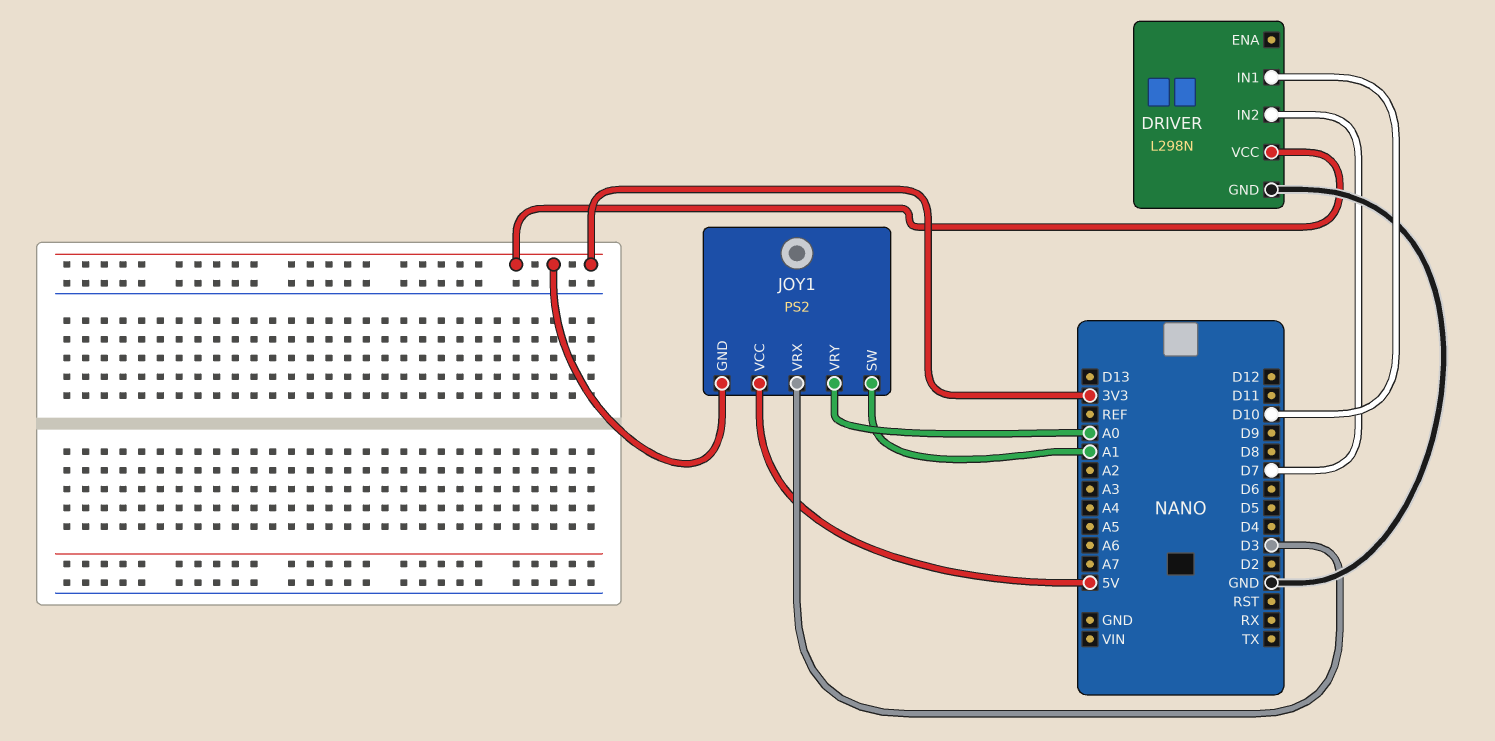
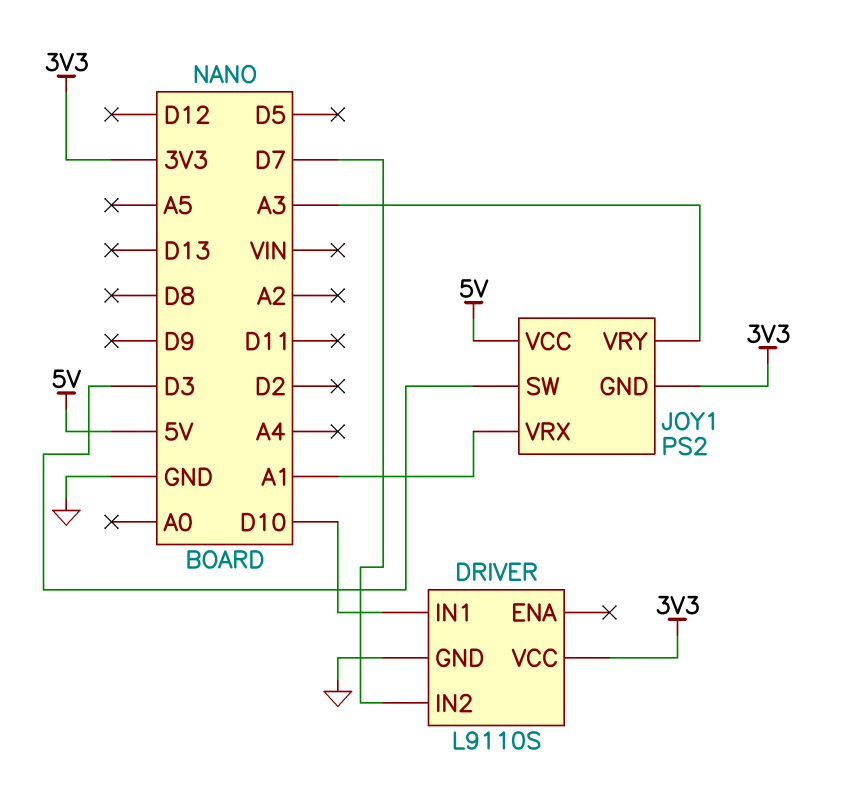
DRIVER: L298N -> L9110S
JOY1 pin SW: A1 -> D3
JOY1 pin VRX: D3 -> A1
JOY1 pin VRY: A0 -> A3

